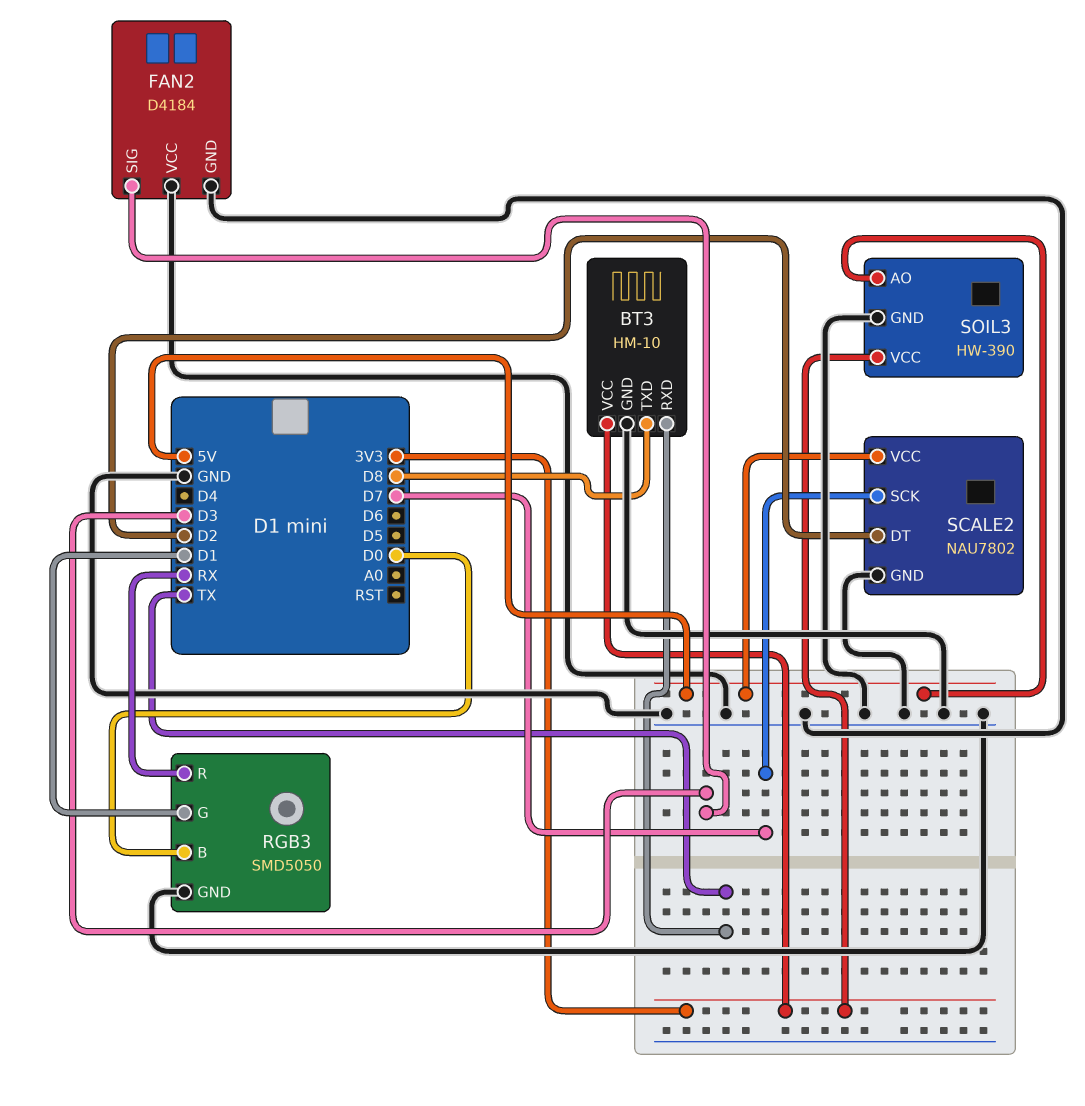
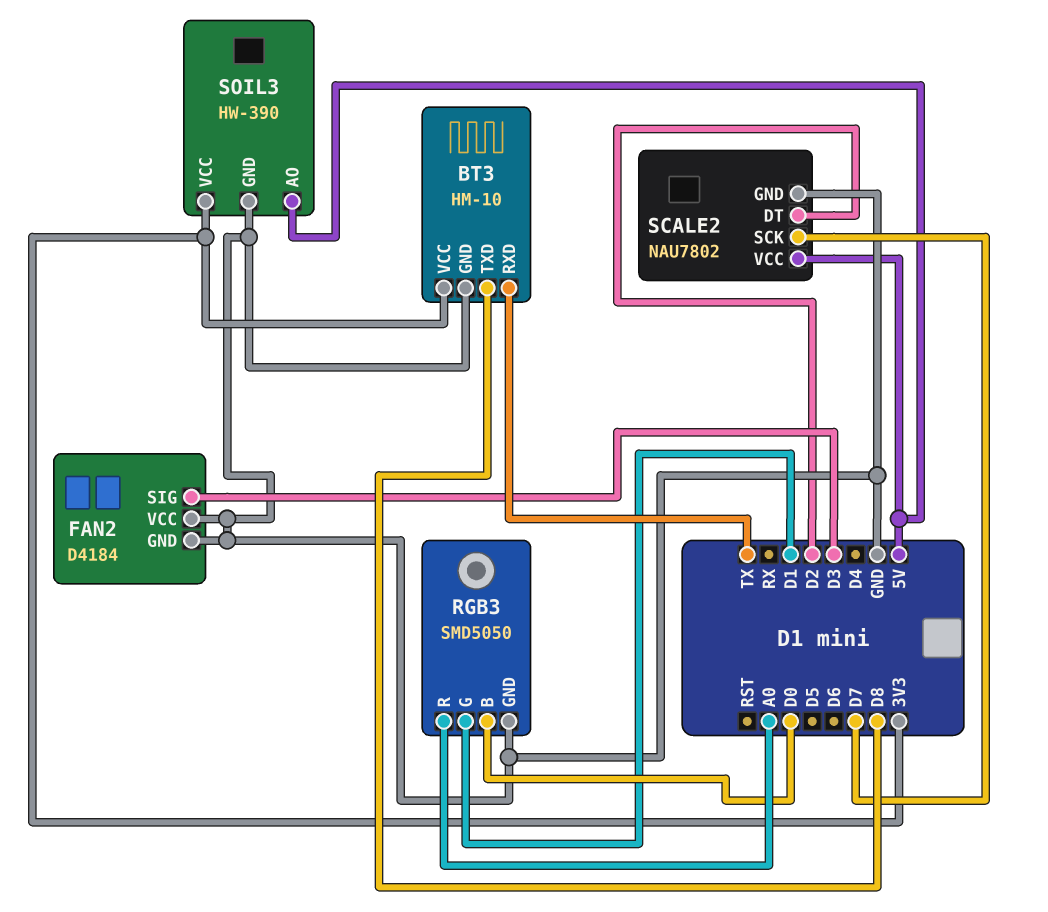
RGB3 pin R: RX -> A0

